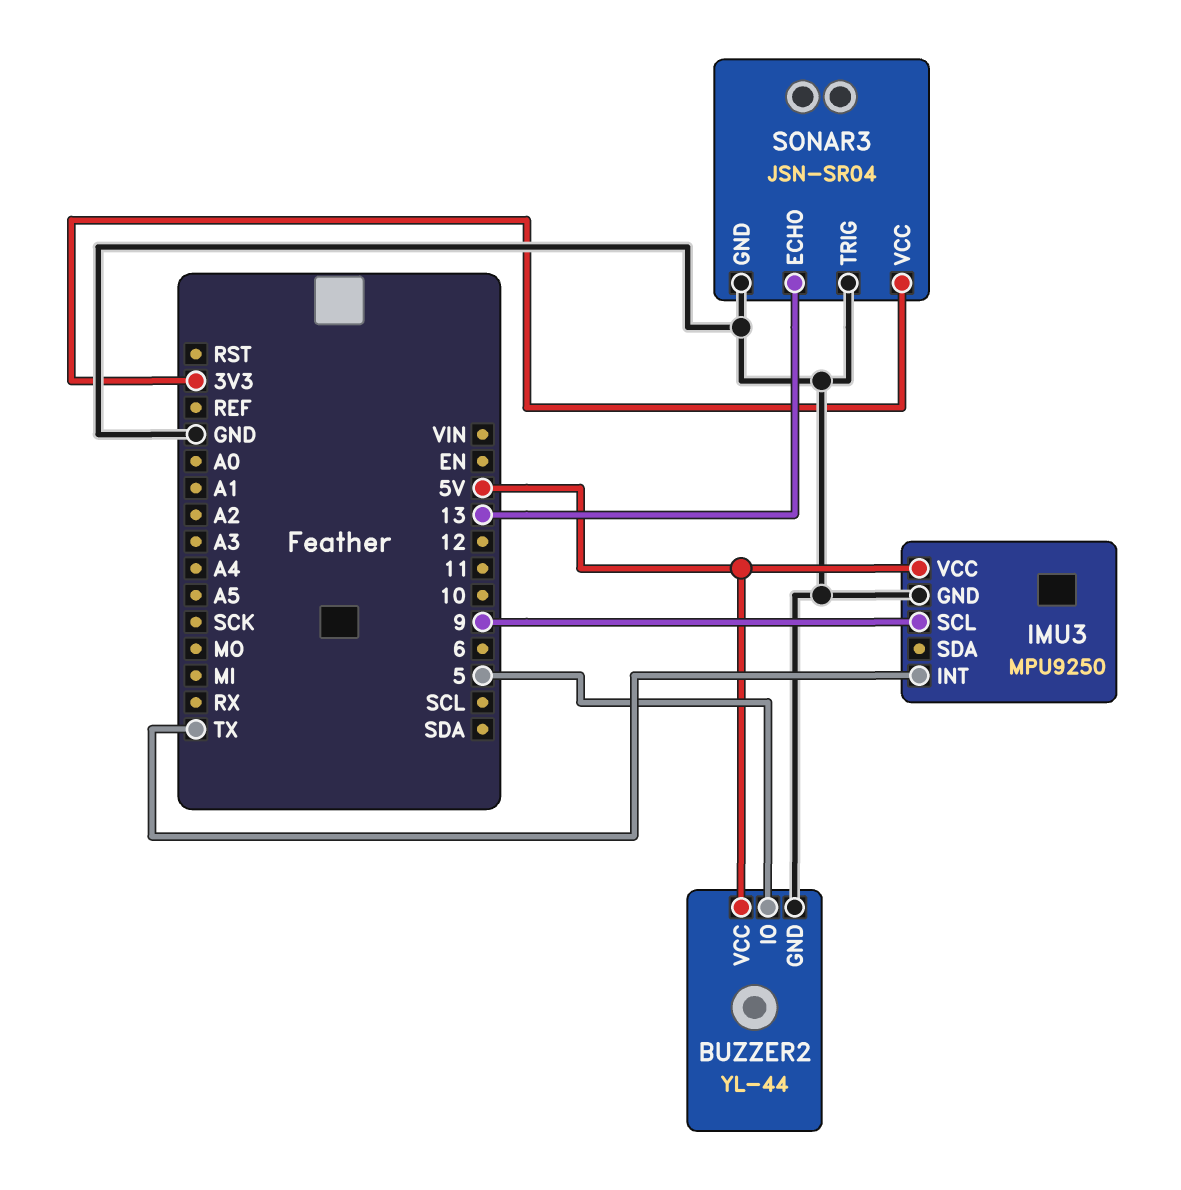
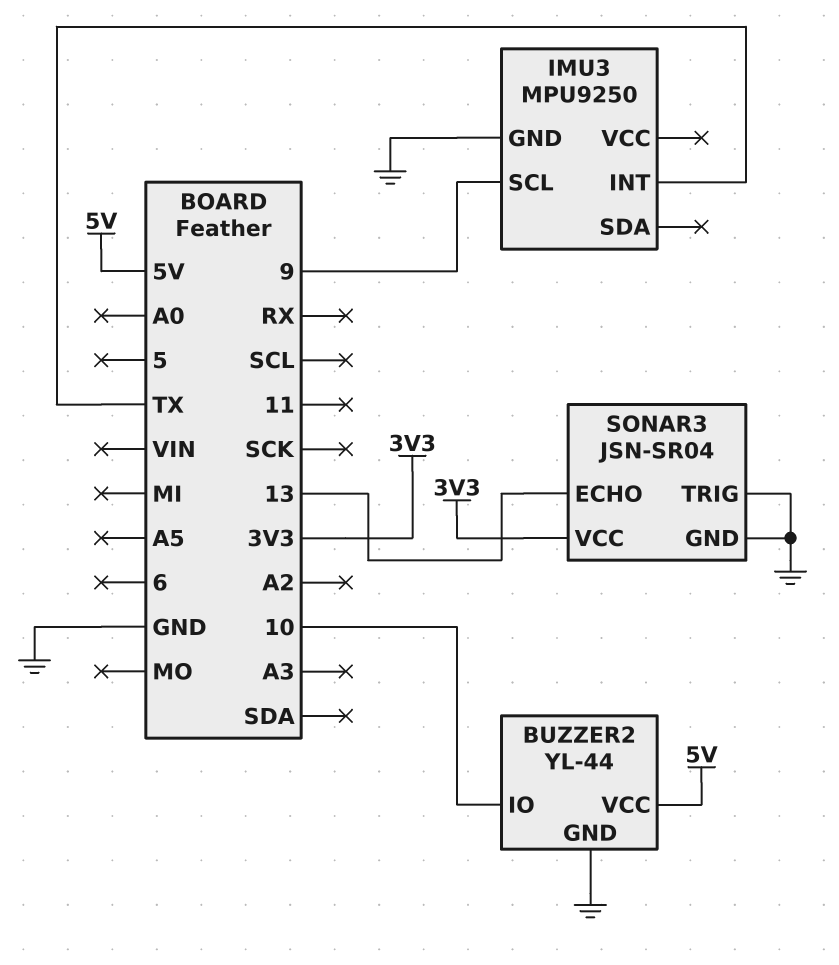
BUZZER2 pin IO: 5 -> 10
IMU3 pin VCC: 5V -> none

